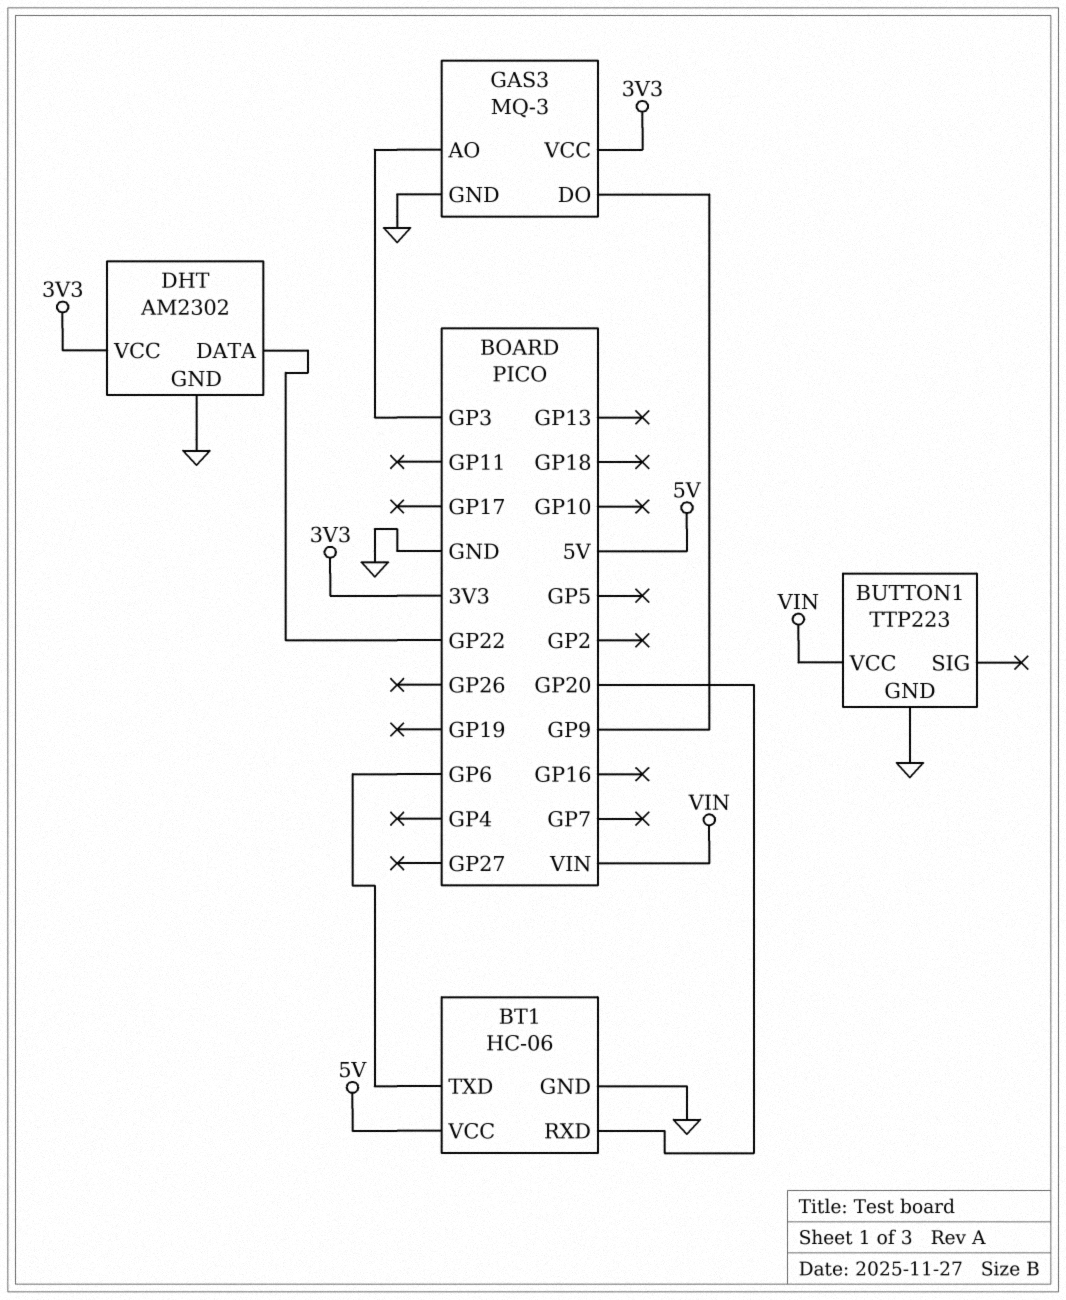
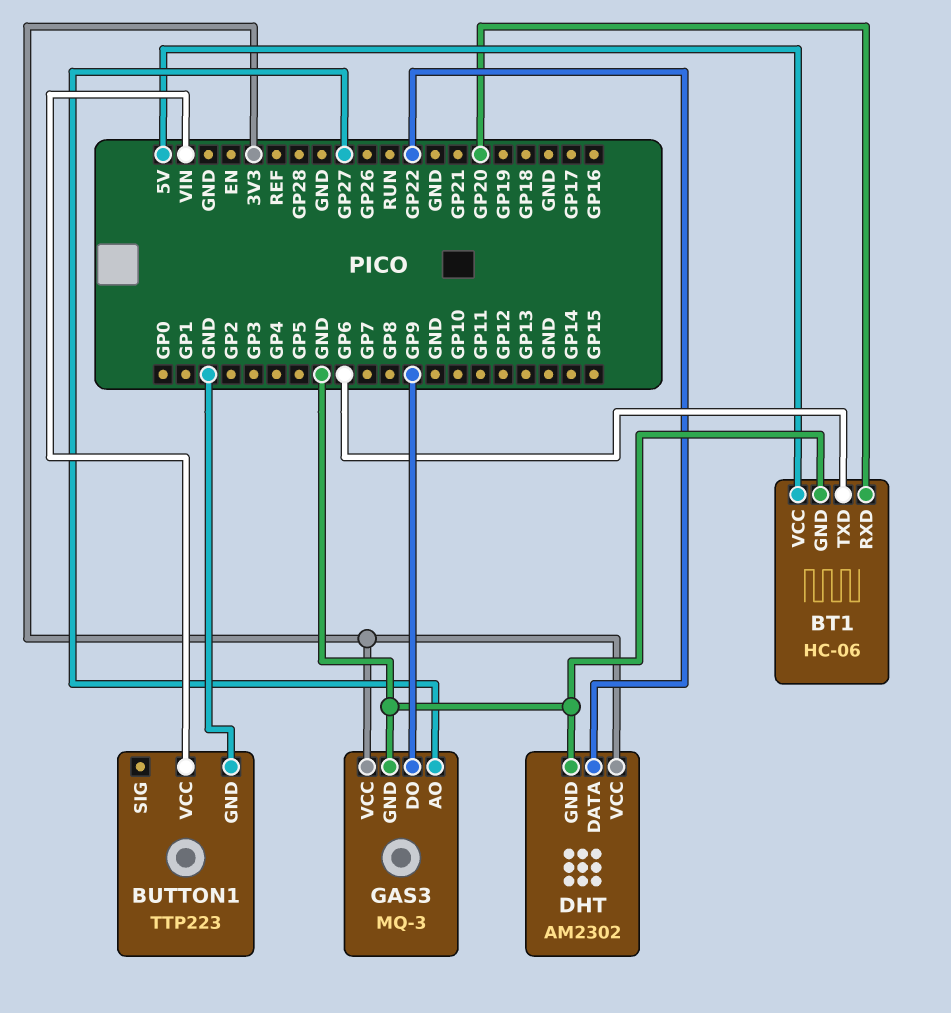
GAS3 pin AO: GP3 -> GP27

